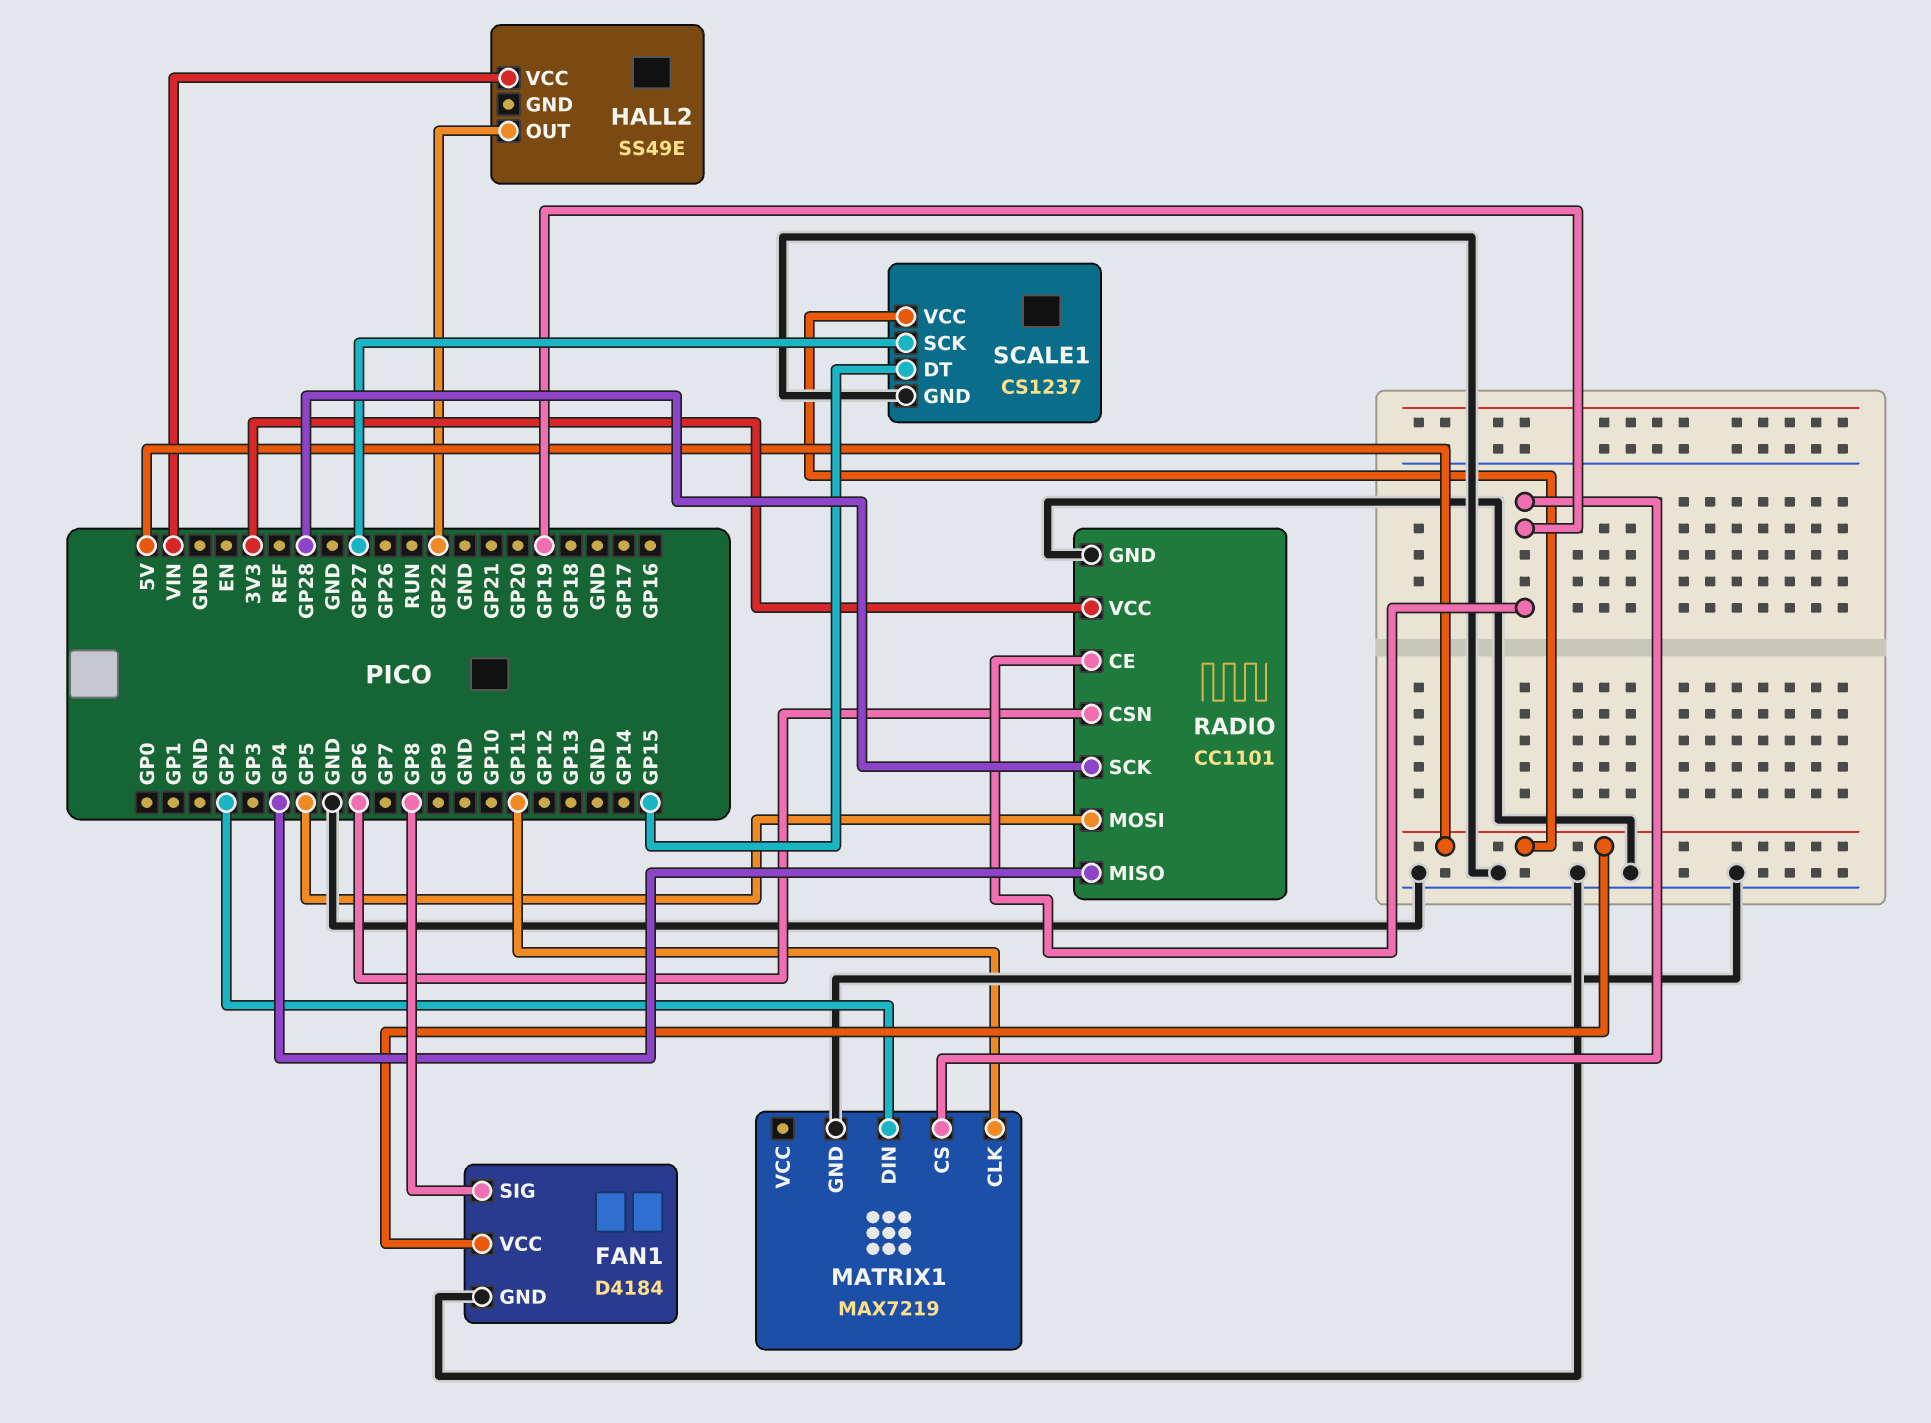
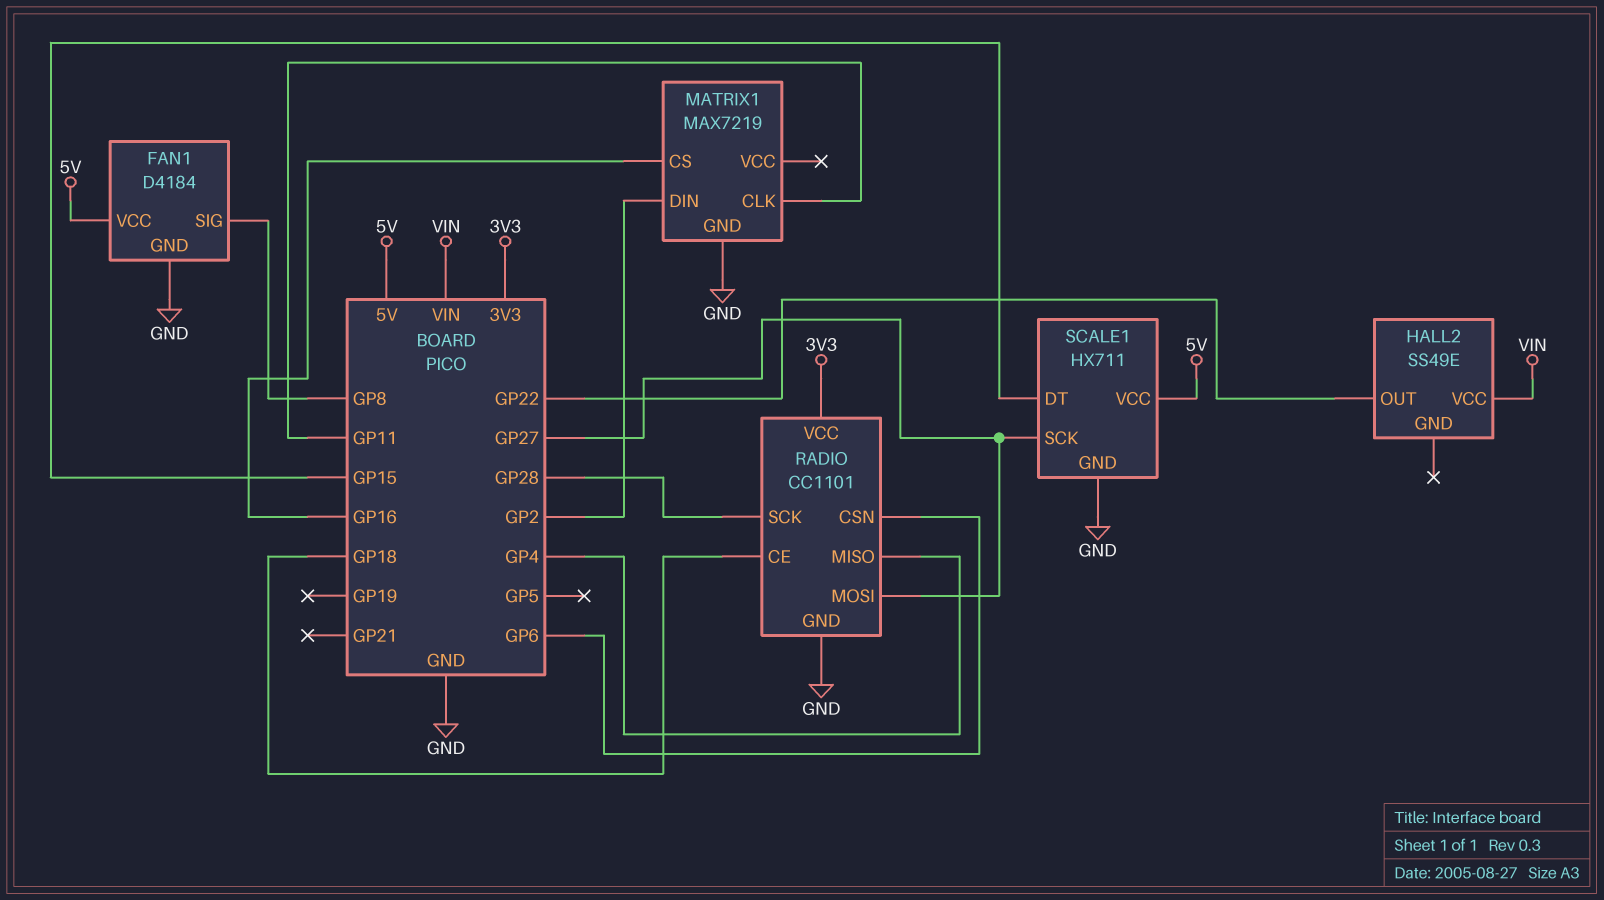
MATRIX1 pin CS: GP19 -> GP16
RADIO pin CE: GP19 -> GP18
RADIO pin MOSI: GP5 -> GP27
SCALE1: CS1237 -> HX711

